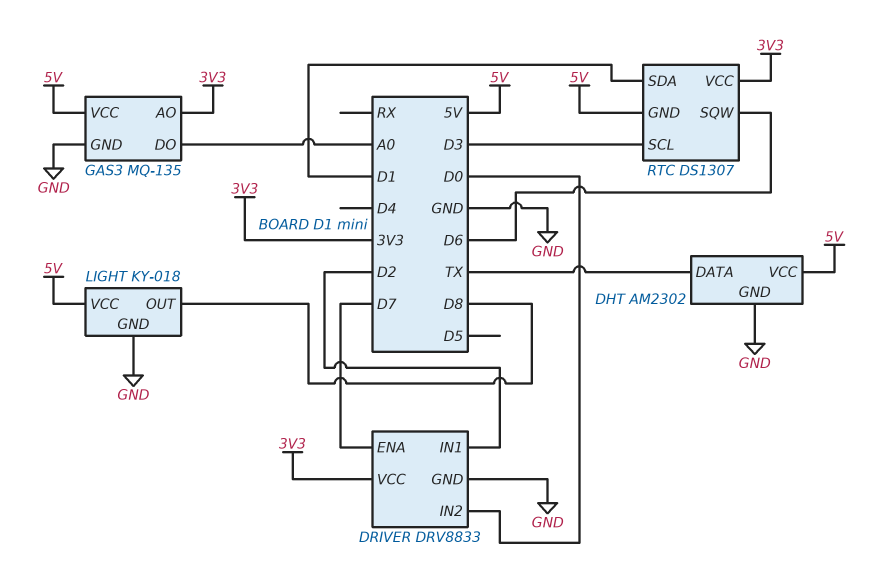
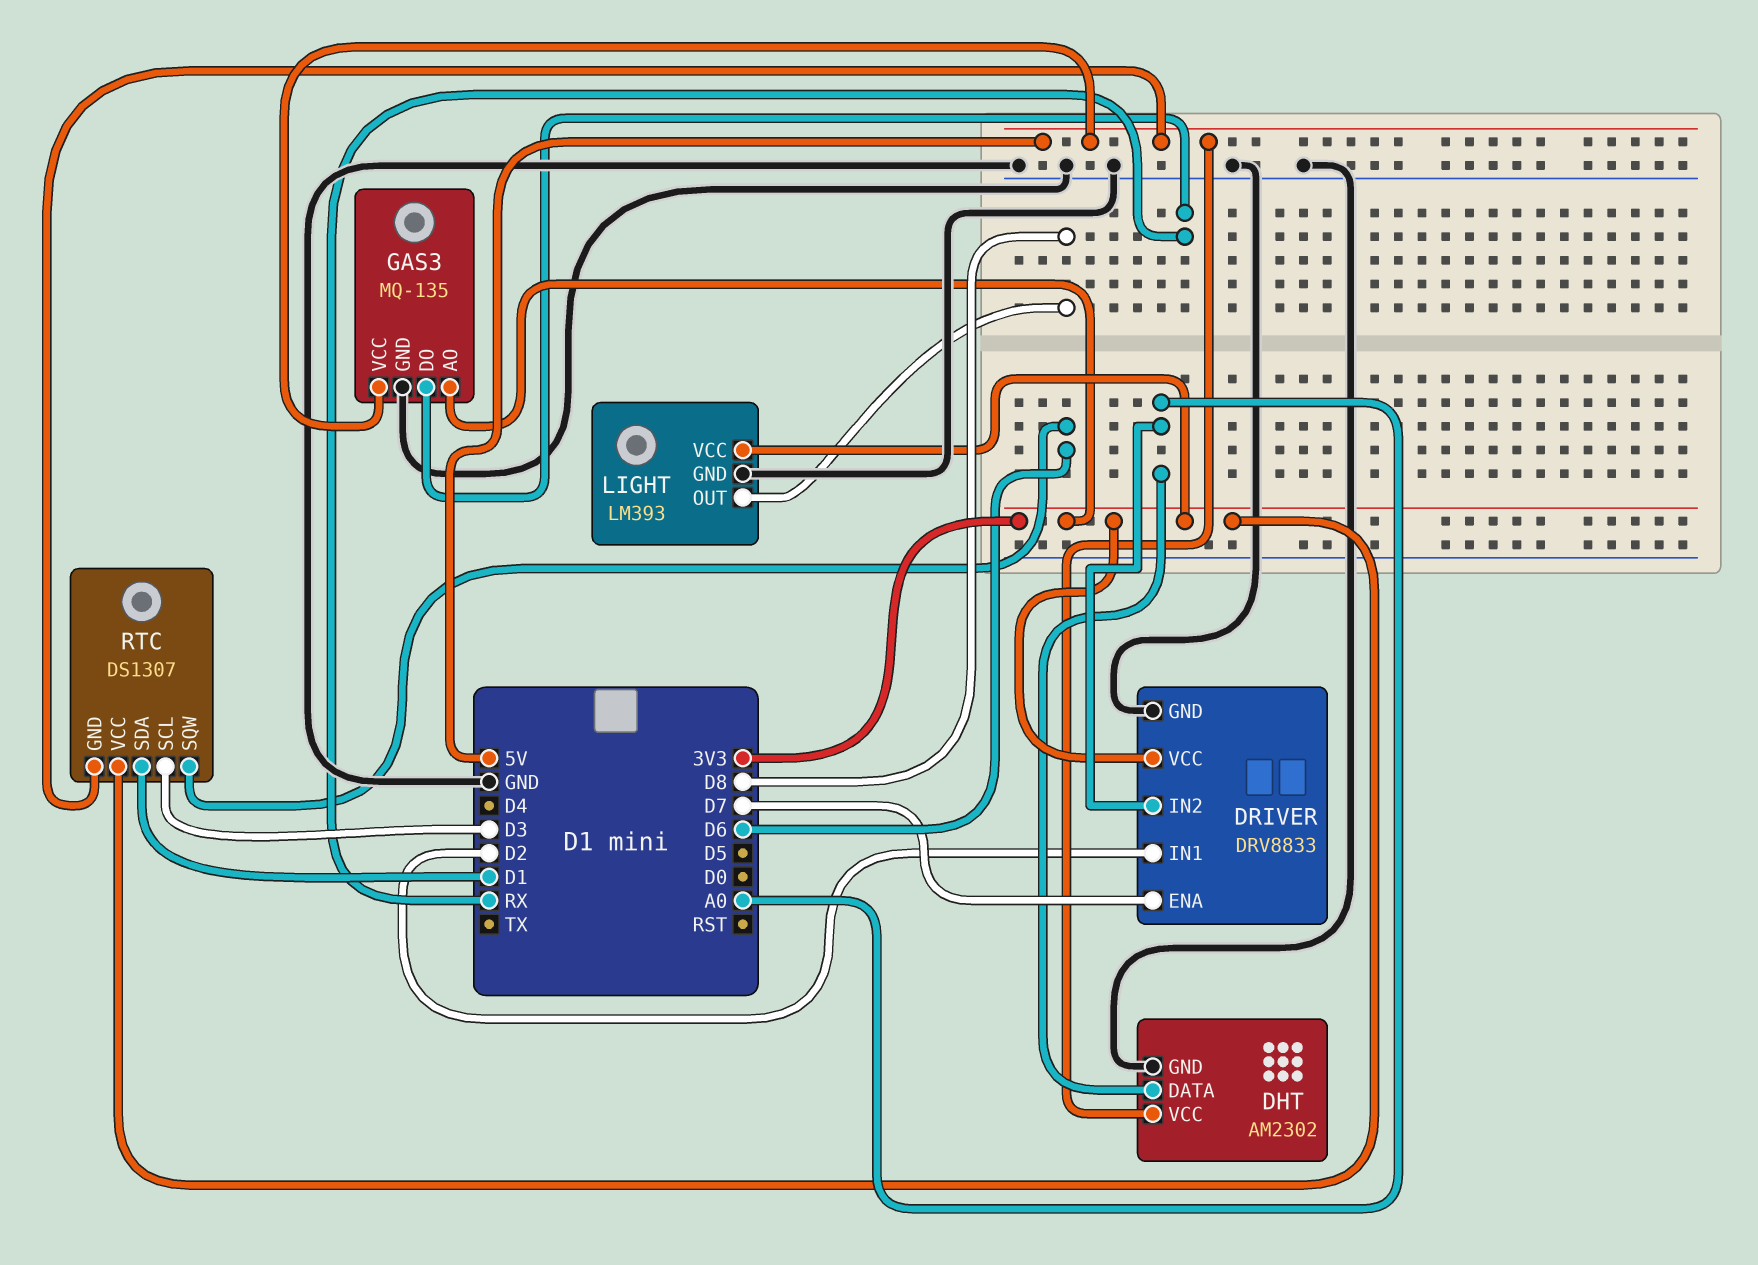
DHT pin DATA: TX -> A0
DRIVER pin IN2: D0 -> A0
GAS3 pin DO: A0 -> RX
LIGHT: KY-018 -> LM393
LIGHT pin VCC: 5V -> 3V3

